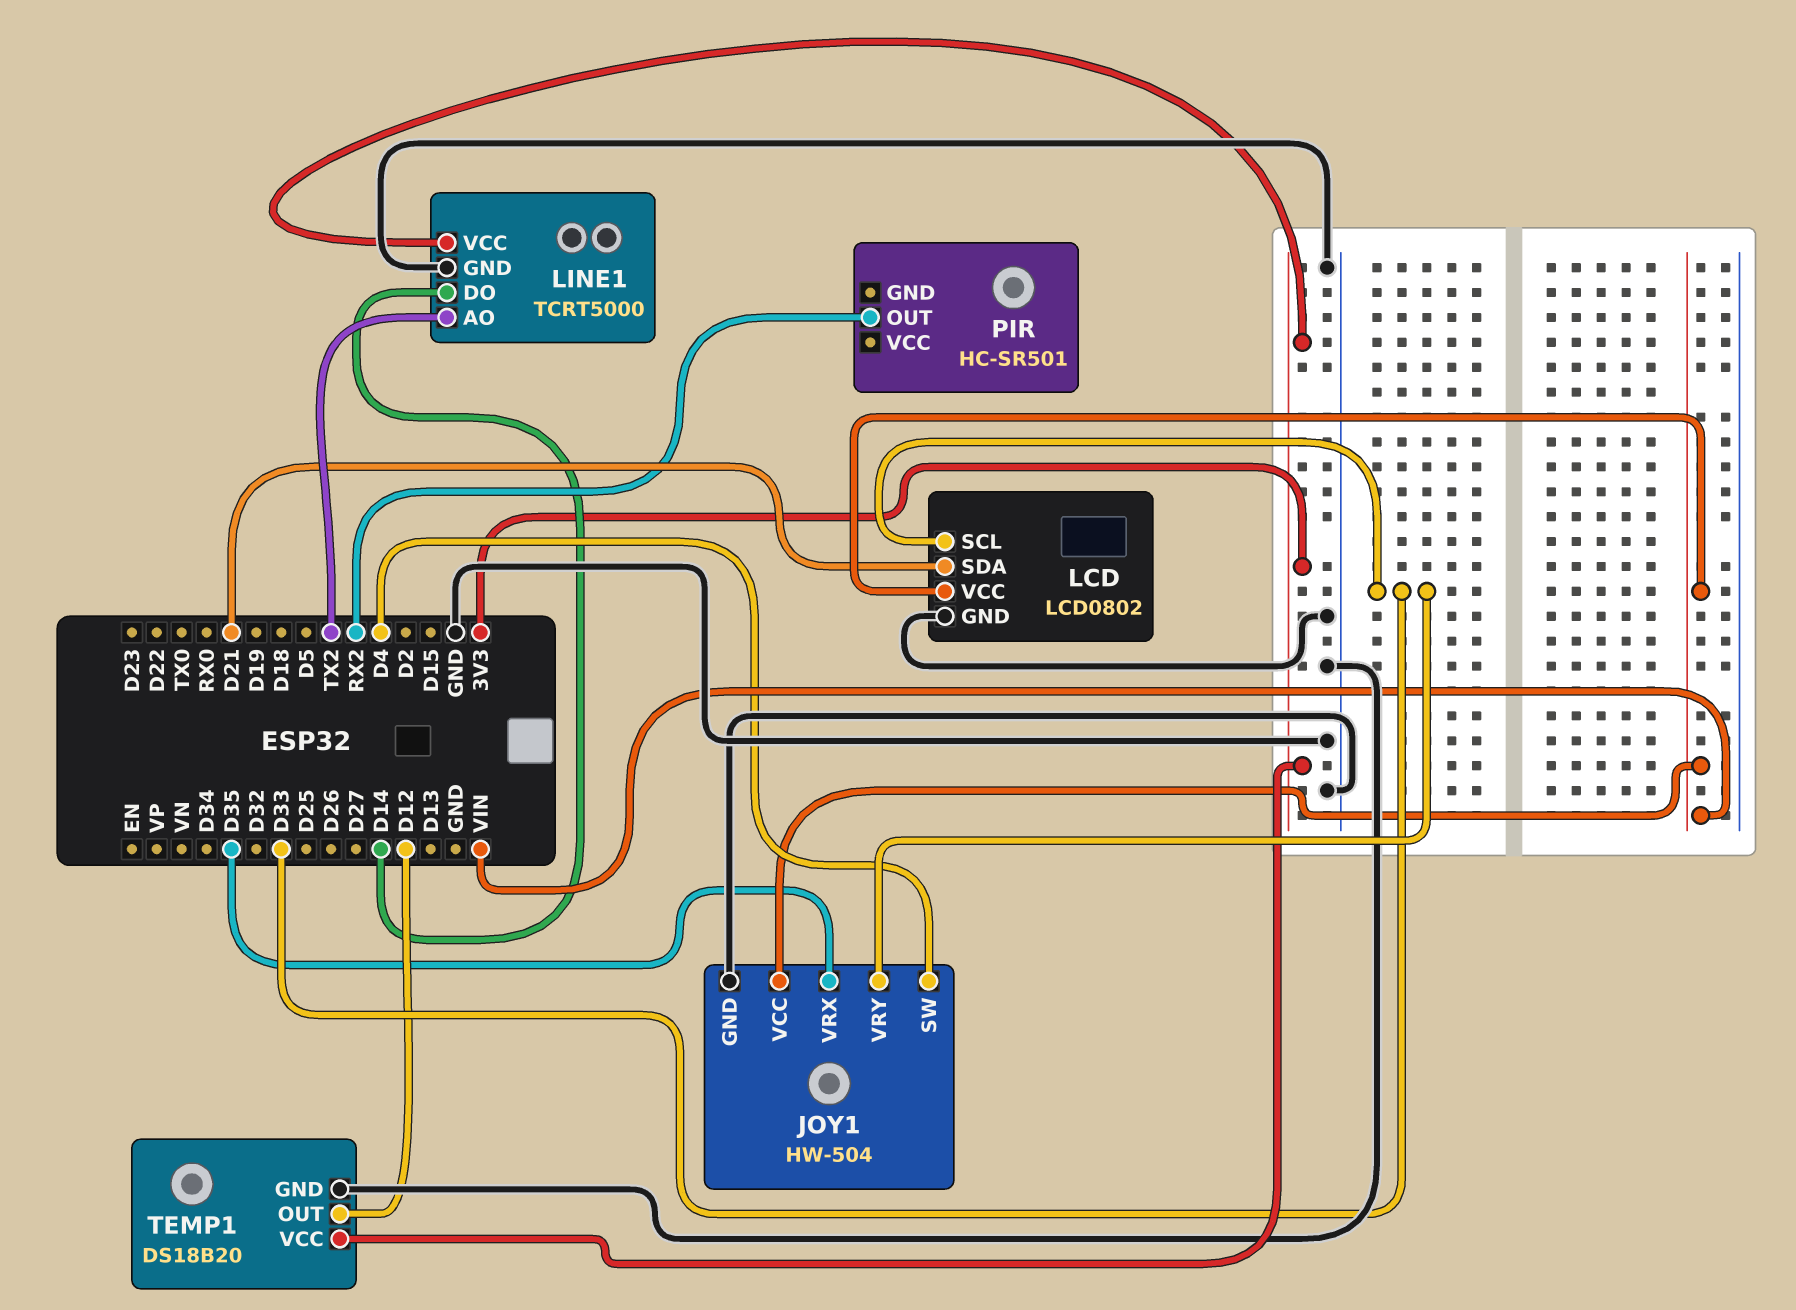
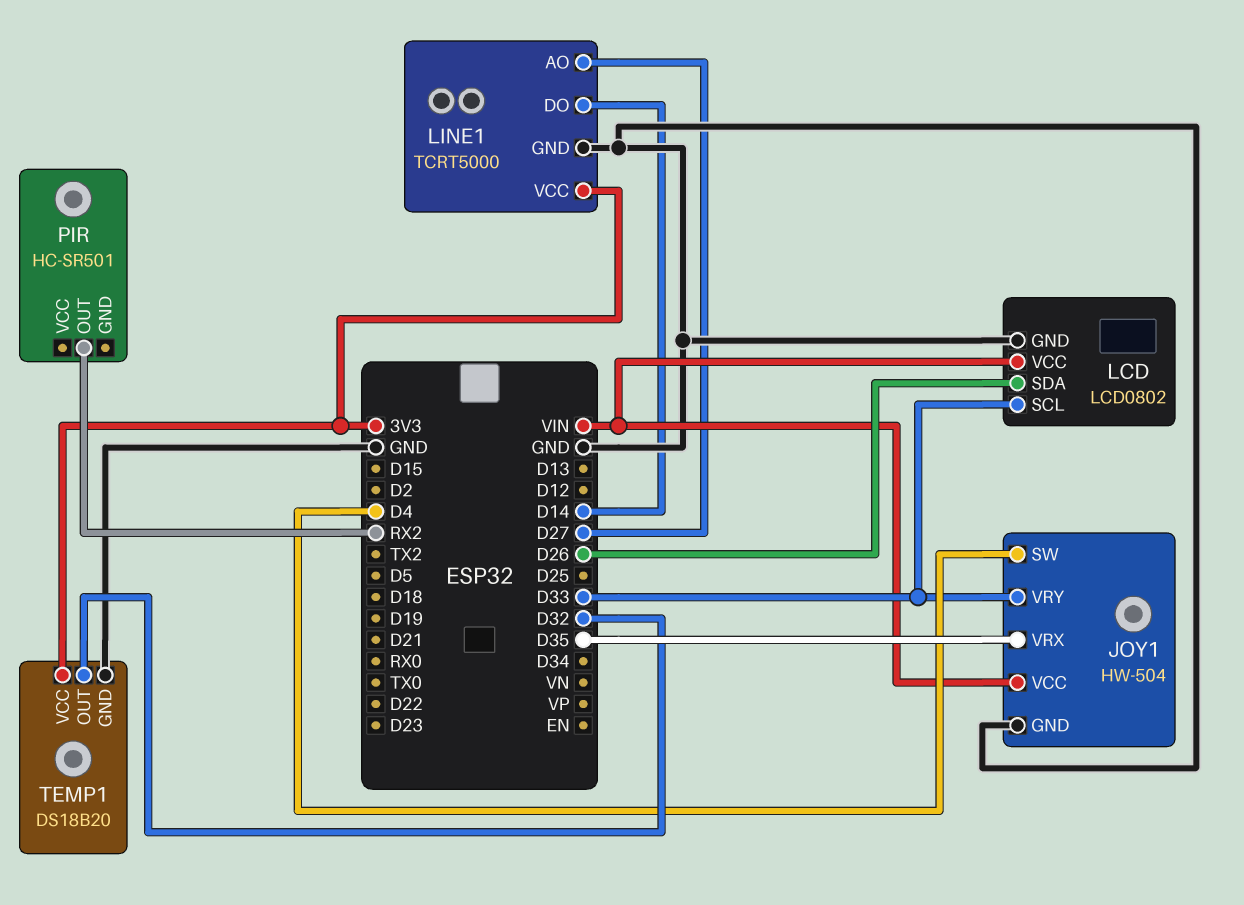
LCD pin SDA: D21 -> D26
LINE1 pin AO: TX2 -> D27
TEMP1 pin OUT: D12 -> D32

